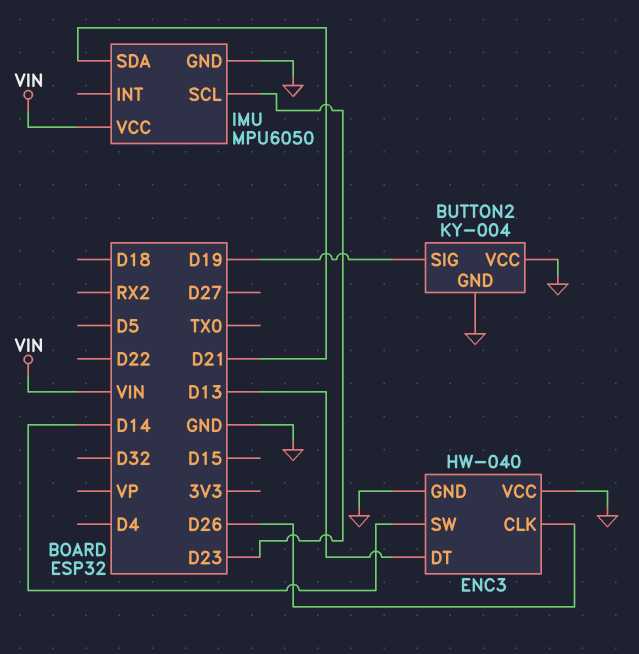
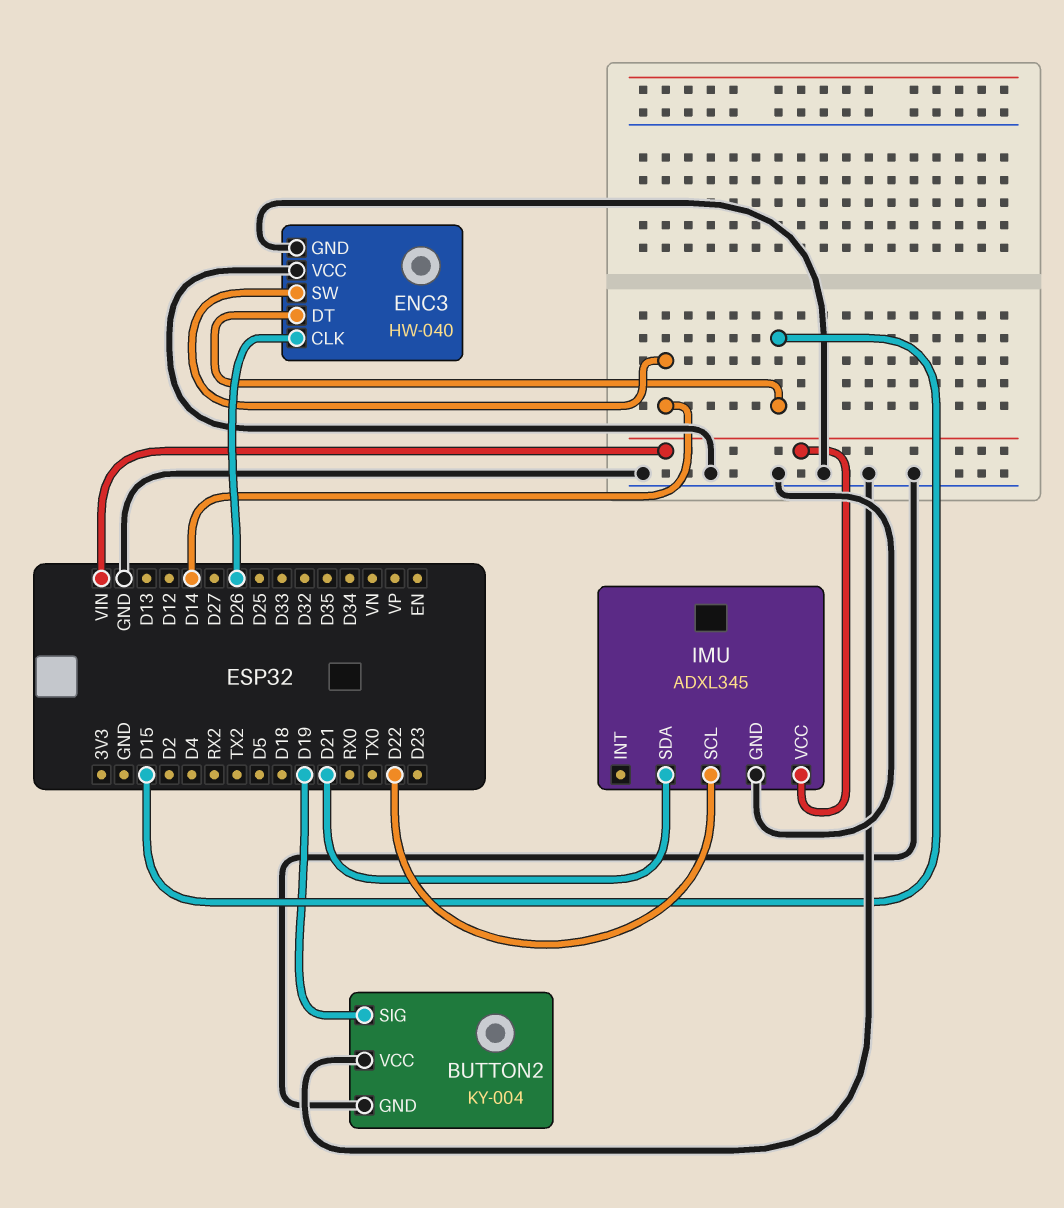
ENC3 pin DT: D13 -> D15
IMU: MPU6050 -> ADXL345
IMU pin SCL: D23 -> D22

